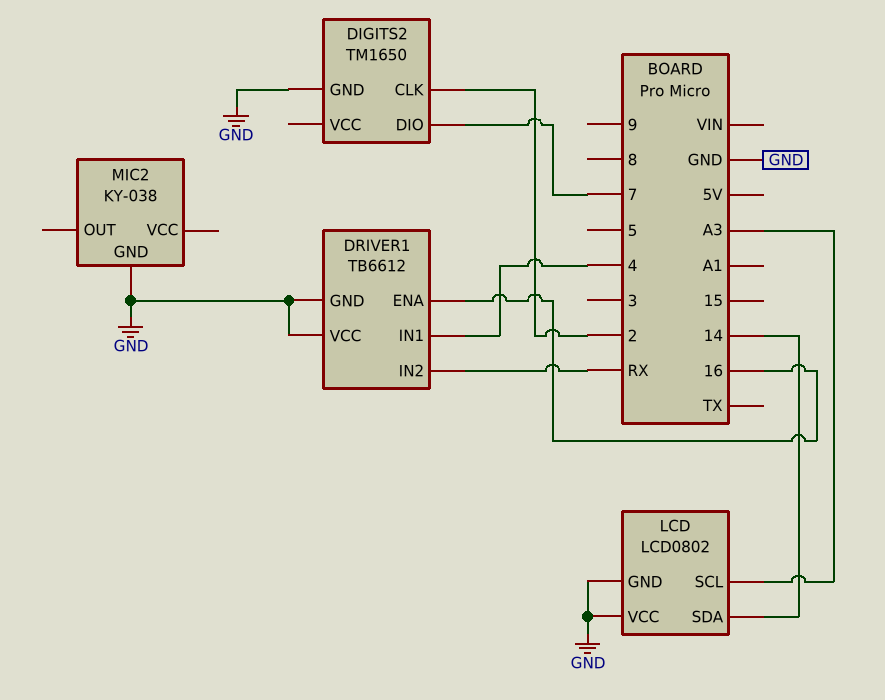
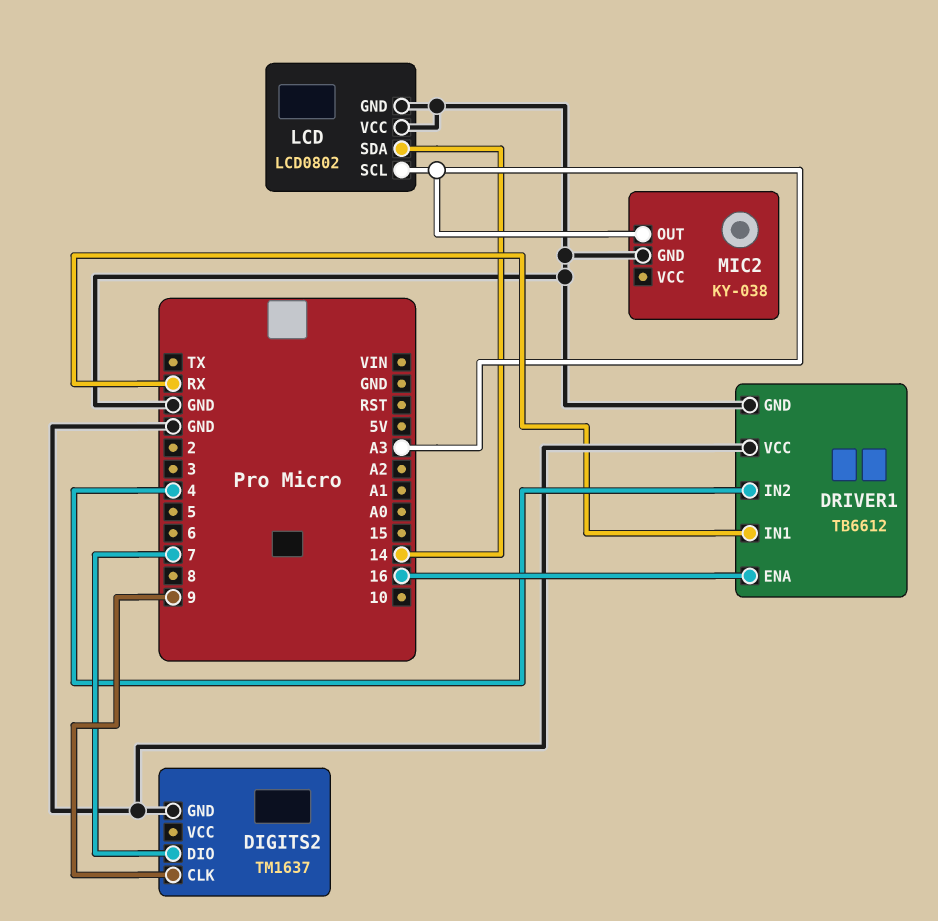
DIGITS2: TM1650 -> TM1637
DIGITS2 pin CLK: 2 -> 9
DRIVER1 pin IN1: 4 -> RX
DRIVER1 pin IN2: RX -> 4
MIC2 pin OUT: none -> A3

